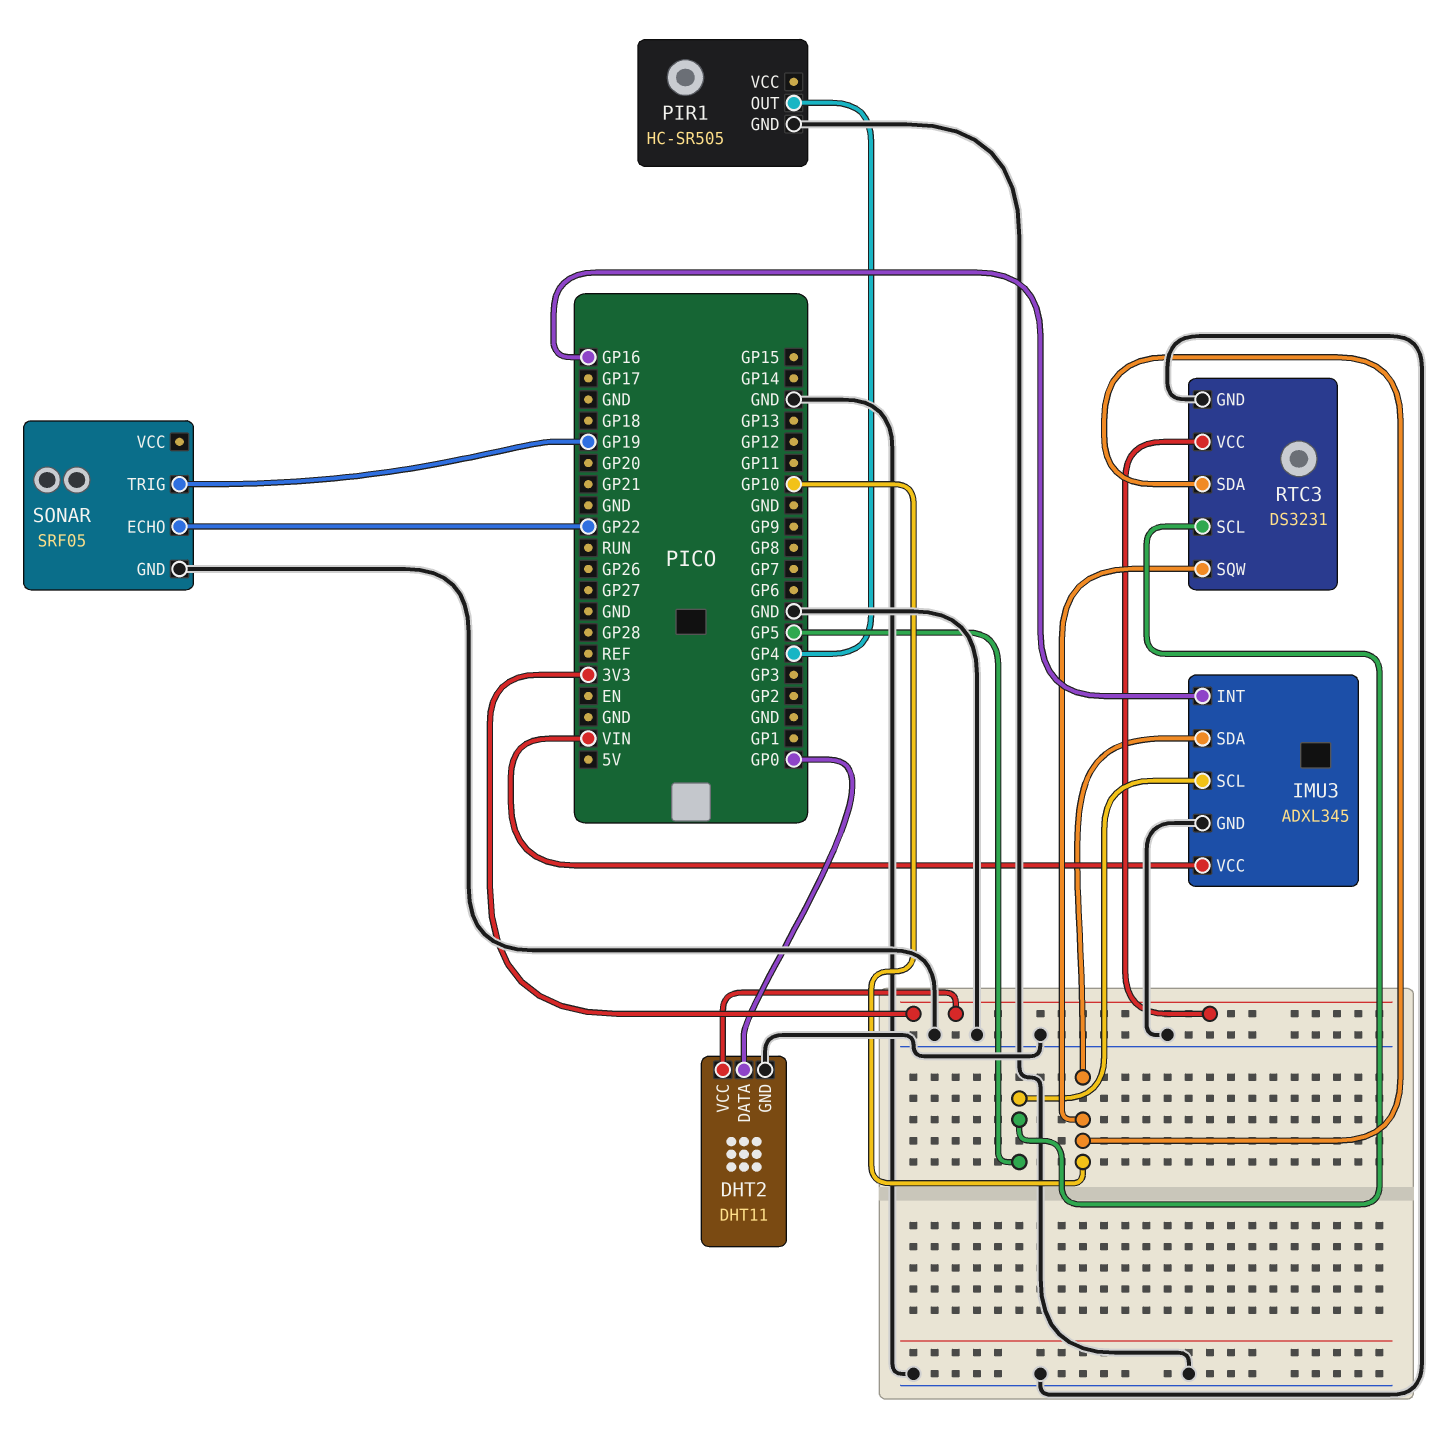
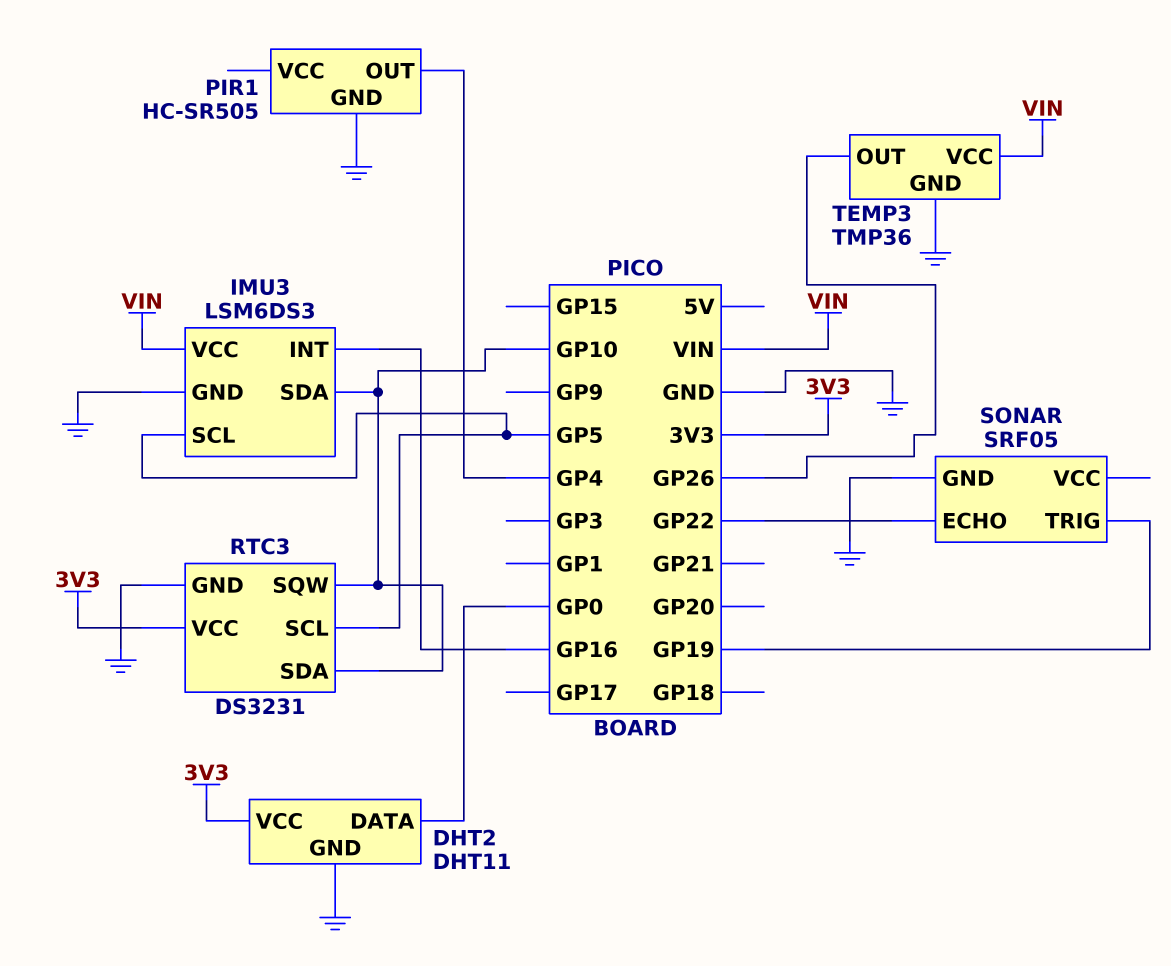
IMU3: ADXL345 -> LSM6DS3
TEMP3: none -> TMP36
TEMP3 pin GND: none -> GND
TEMP3 pin OUT: none -> GP26
TEMP3 pin VCC: none -> VIN

